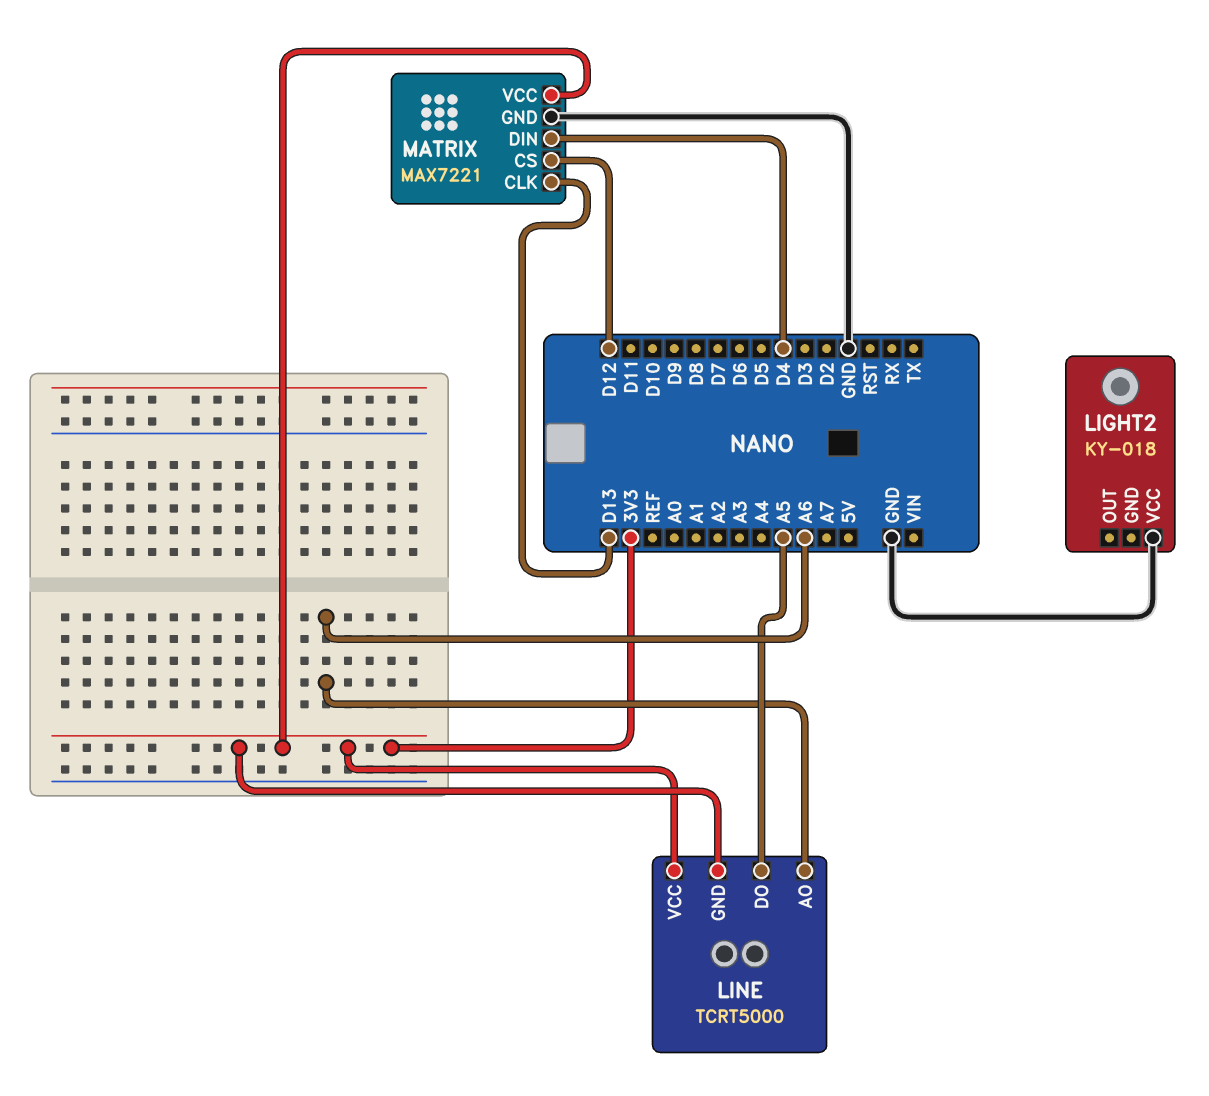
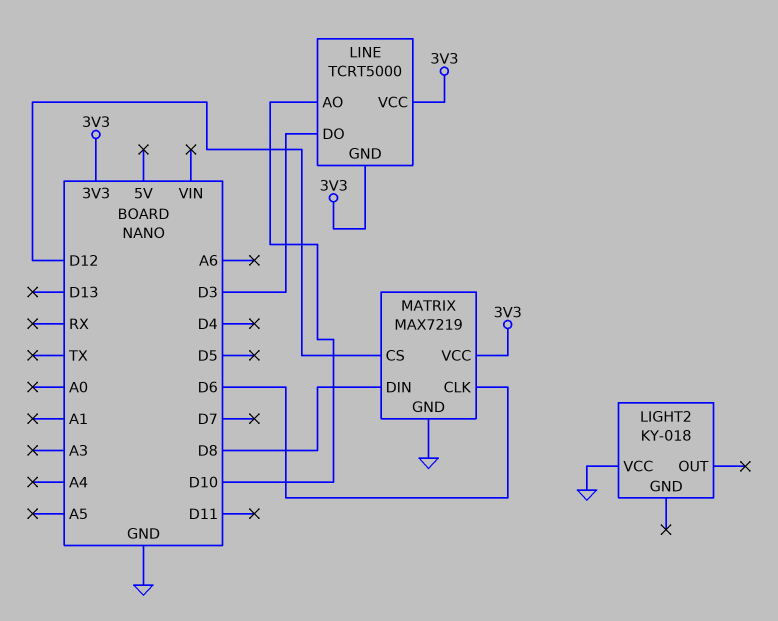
LINE pin AO: A6 -> D10
LINE pin DO: A5 -> D3
MATRIX: MAX7221 -> MAX7219
MATRIX pin CLK: D13 -> D6
MATRIX pin DIN: D4 -> D8

